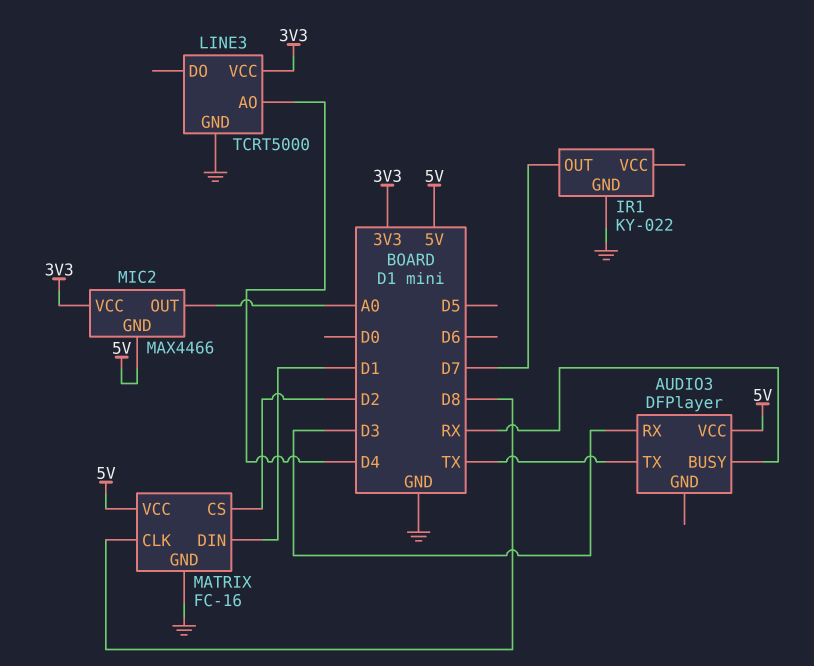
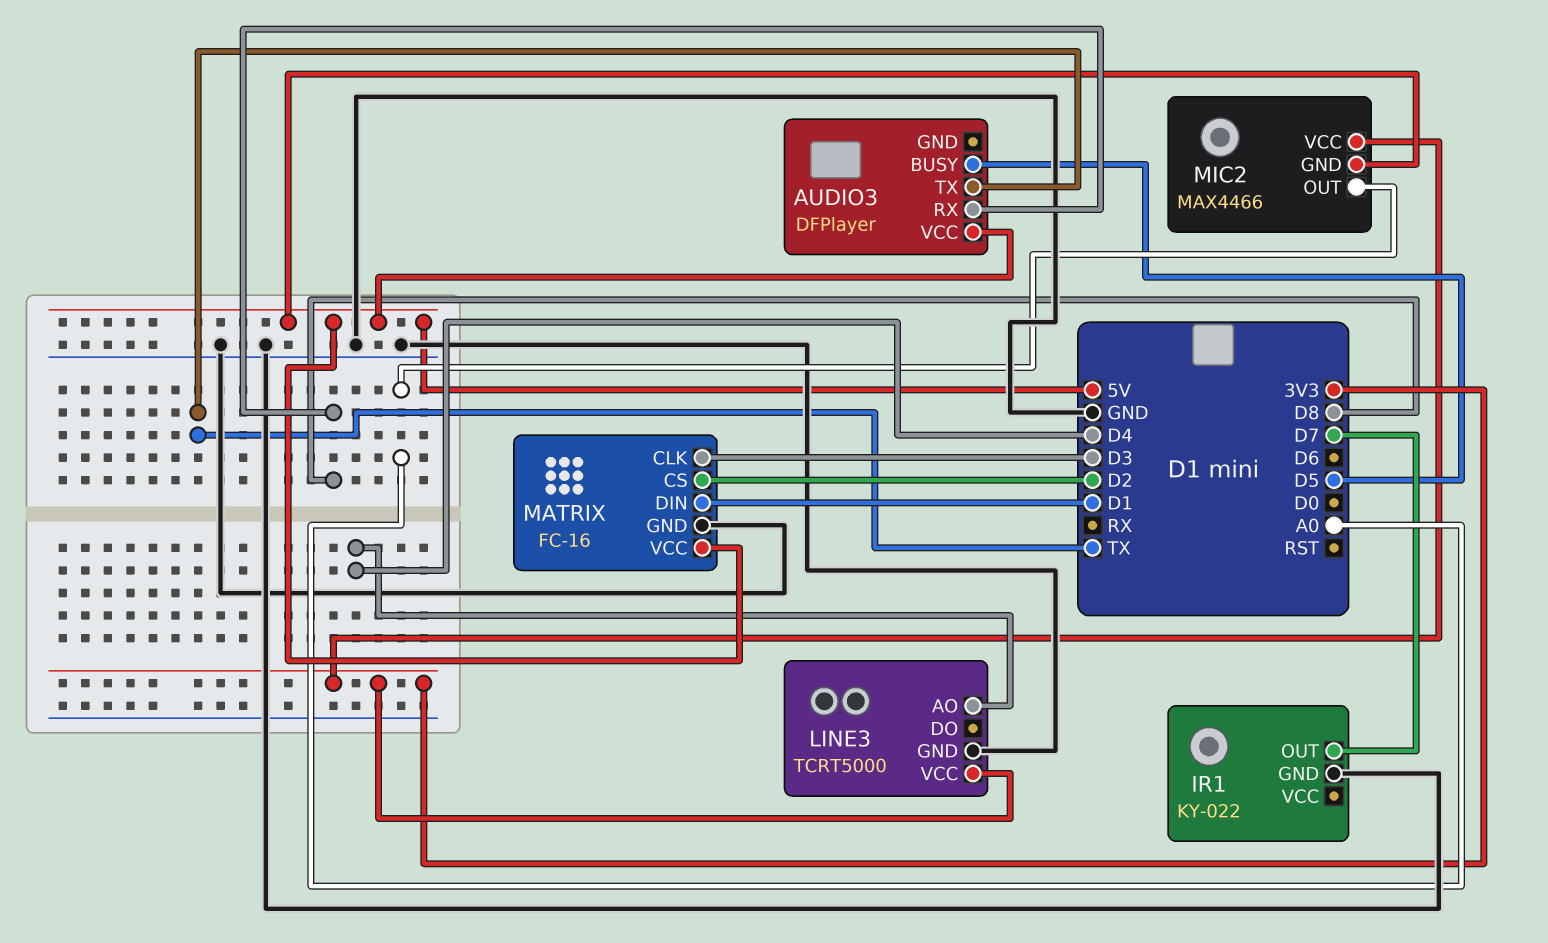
AUDIO3 pin BUSY: RX -> D5
AUDIO3 pin RX: D3 -> D8
MATRIX pin CLK: D8 -> D3

